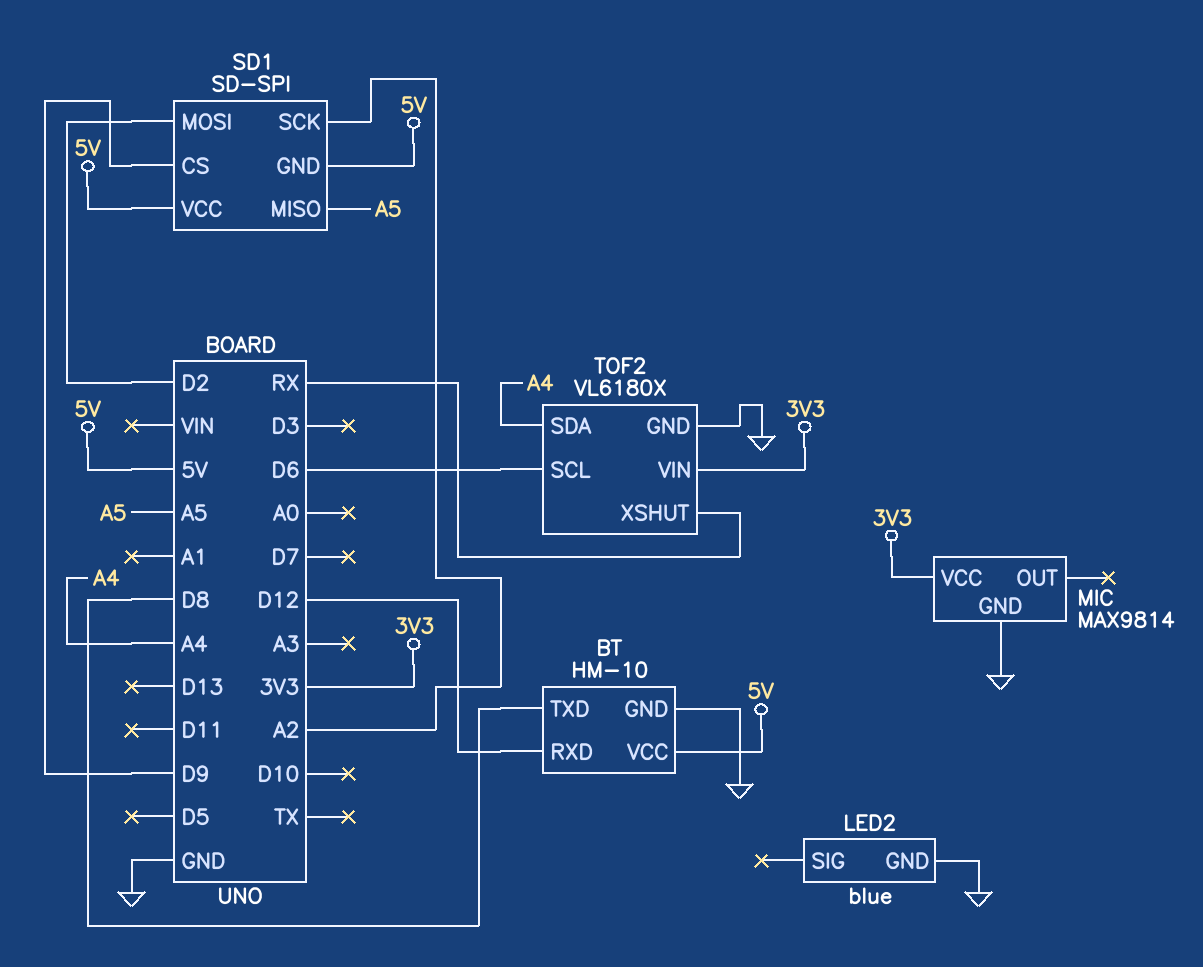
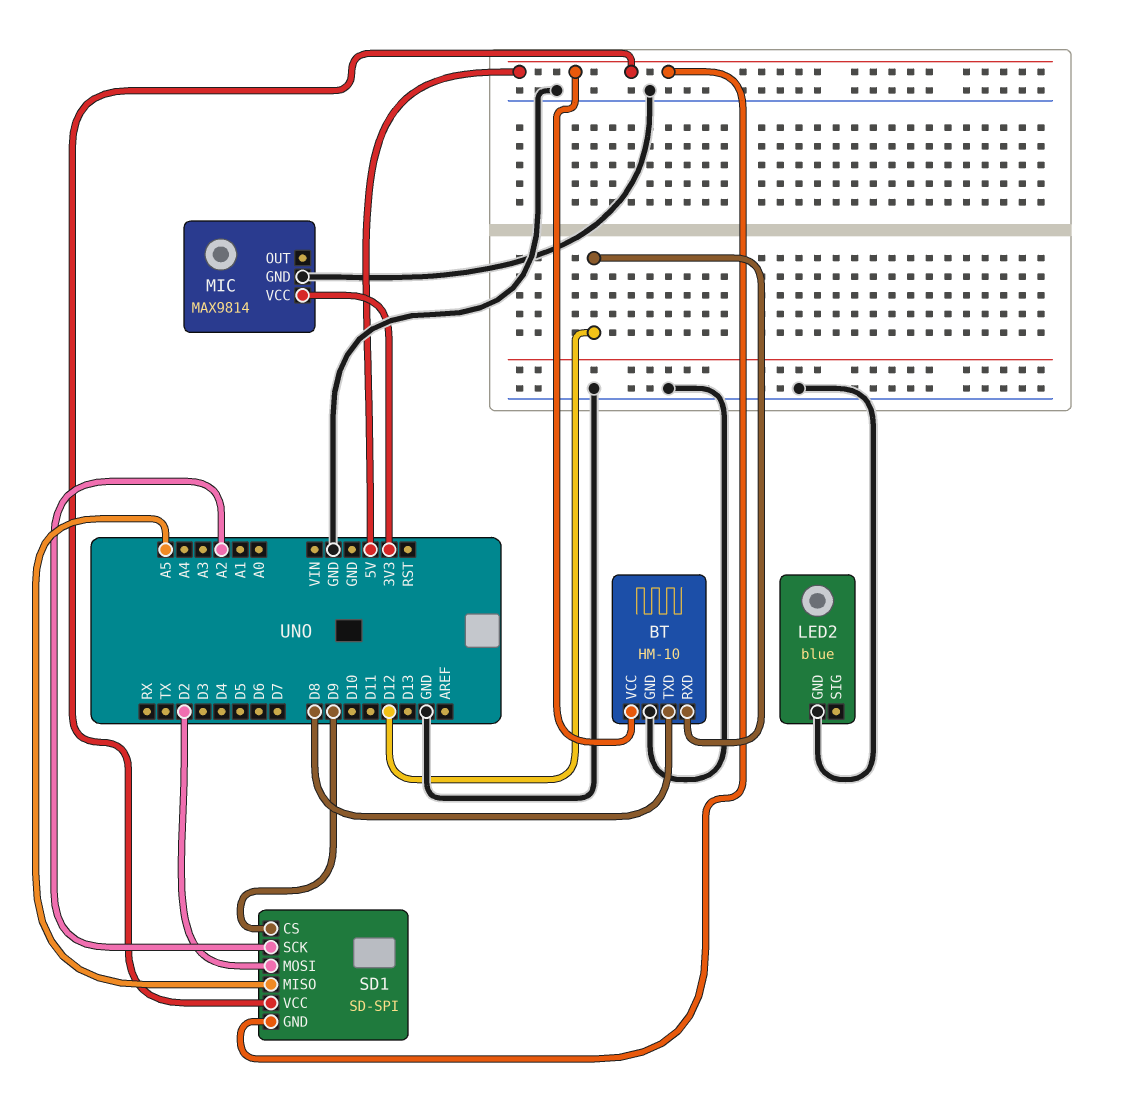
TOF2: VL6180X -> none
TOF2 pin GND: GND -> none
TOF2 pin SCL: D6 -> none
TOF2 pin SDA: A4 -> none
TOF2 pin VIN: 3V3 -> none
TOF2 pin XSHUT: RX -> none

